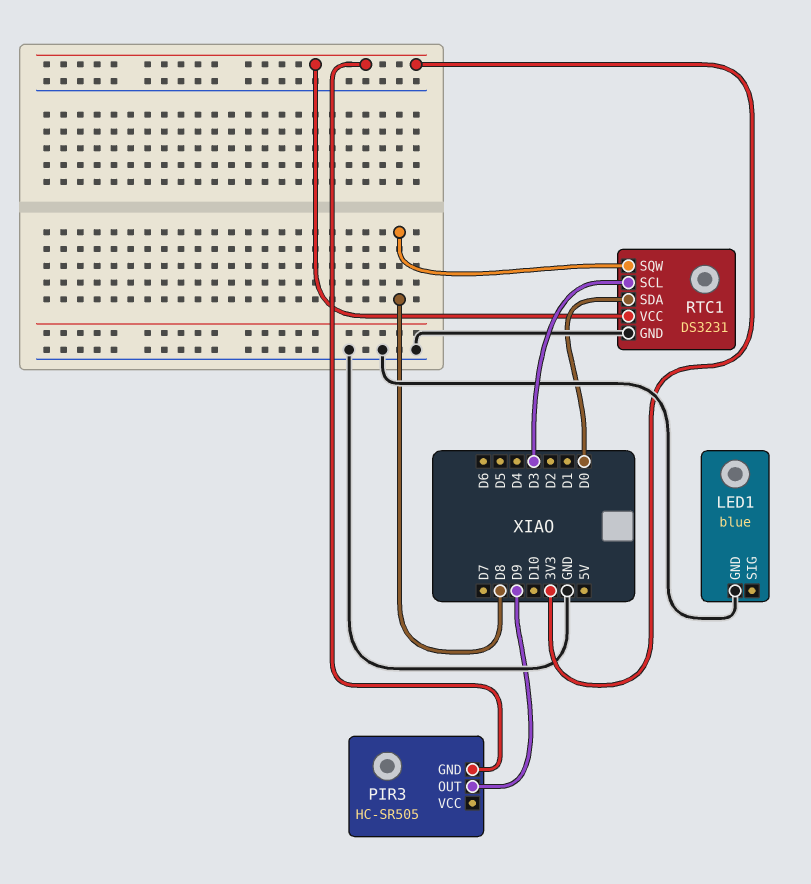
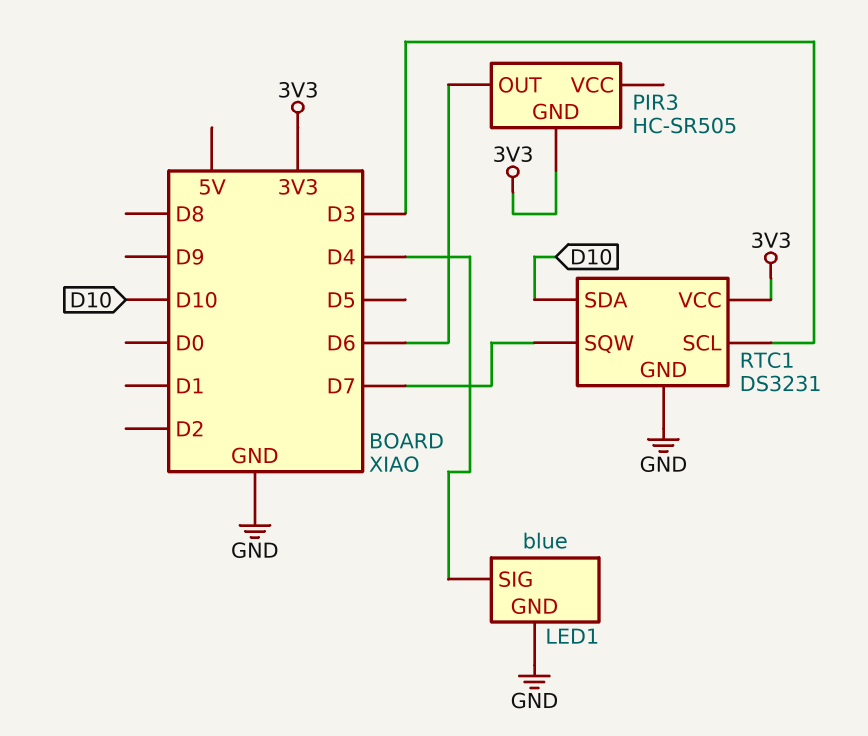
LED1 pin SIG: none -> D4
PIR3 pin OUT: D9 -> D6
RTC1 pin SDA: D0 -> D10
RTC1 pin SQW: D8 -> D7

